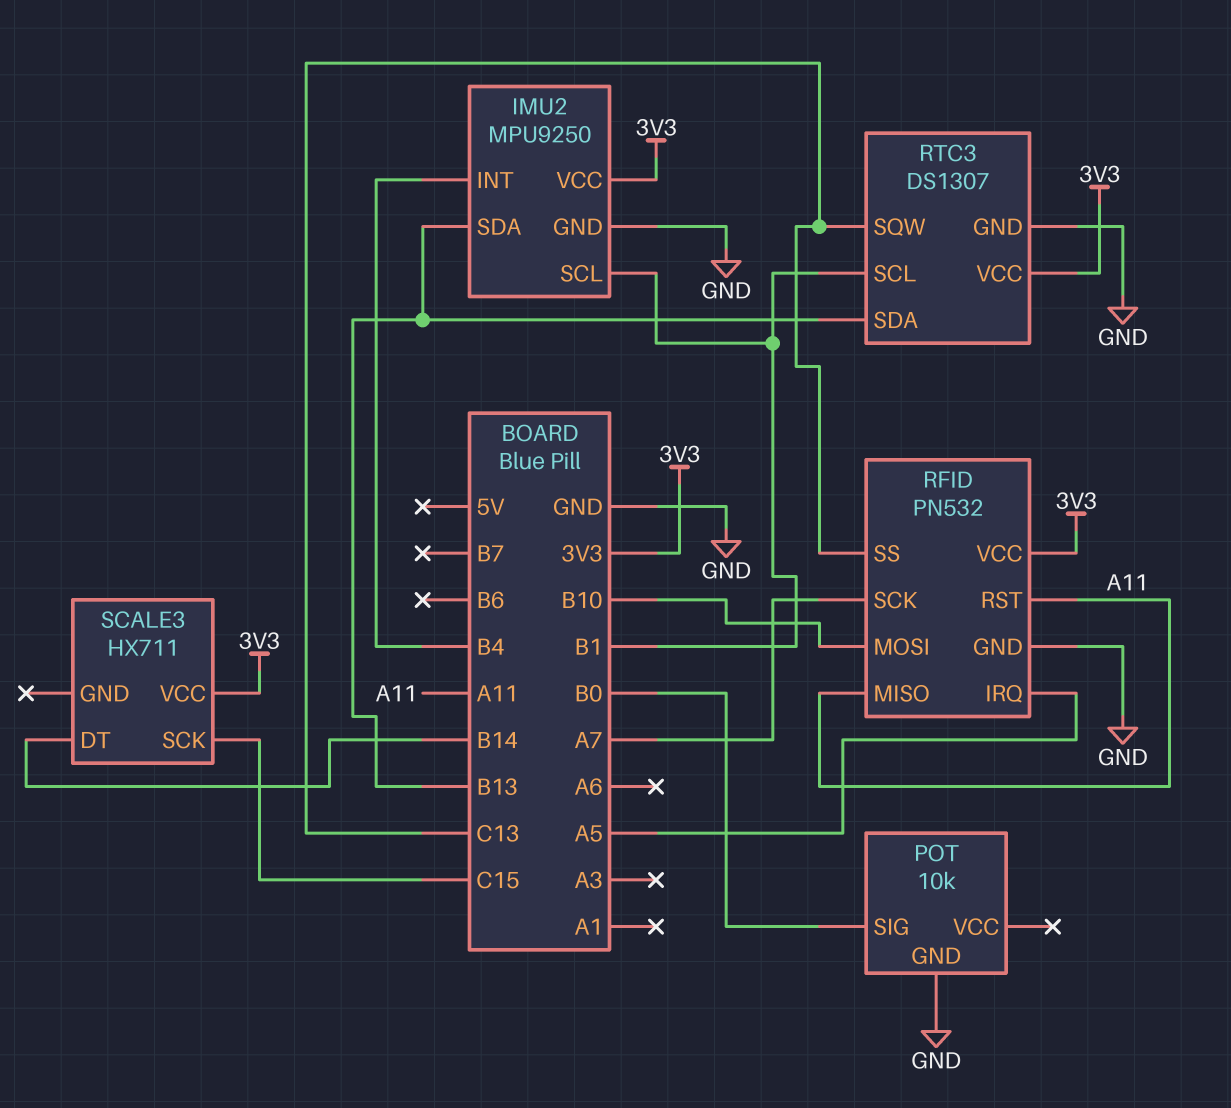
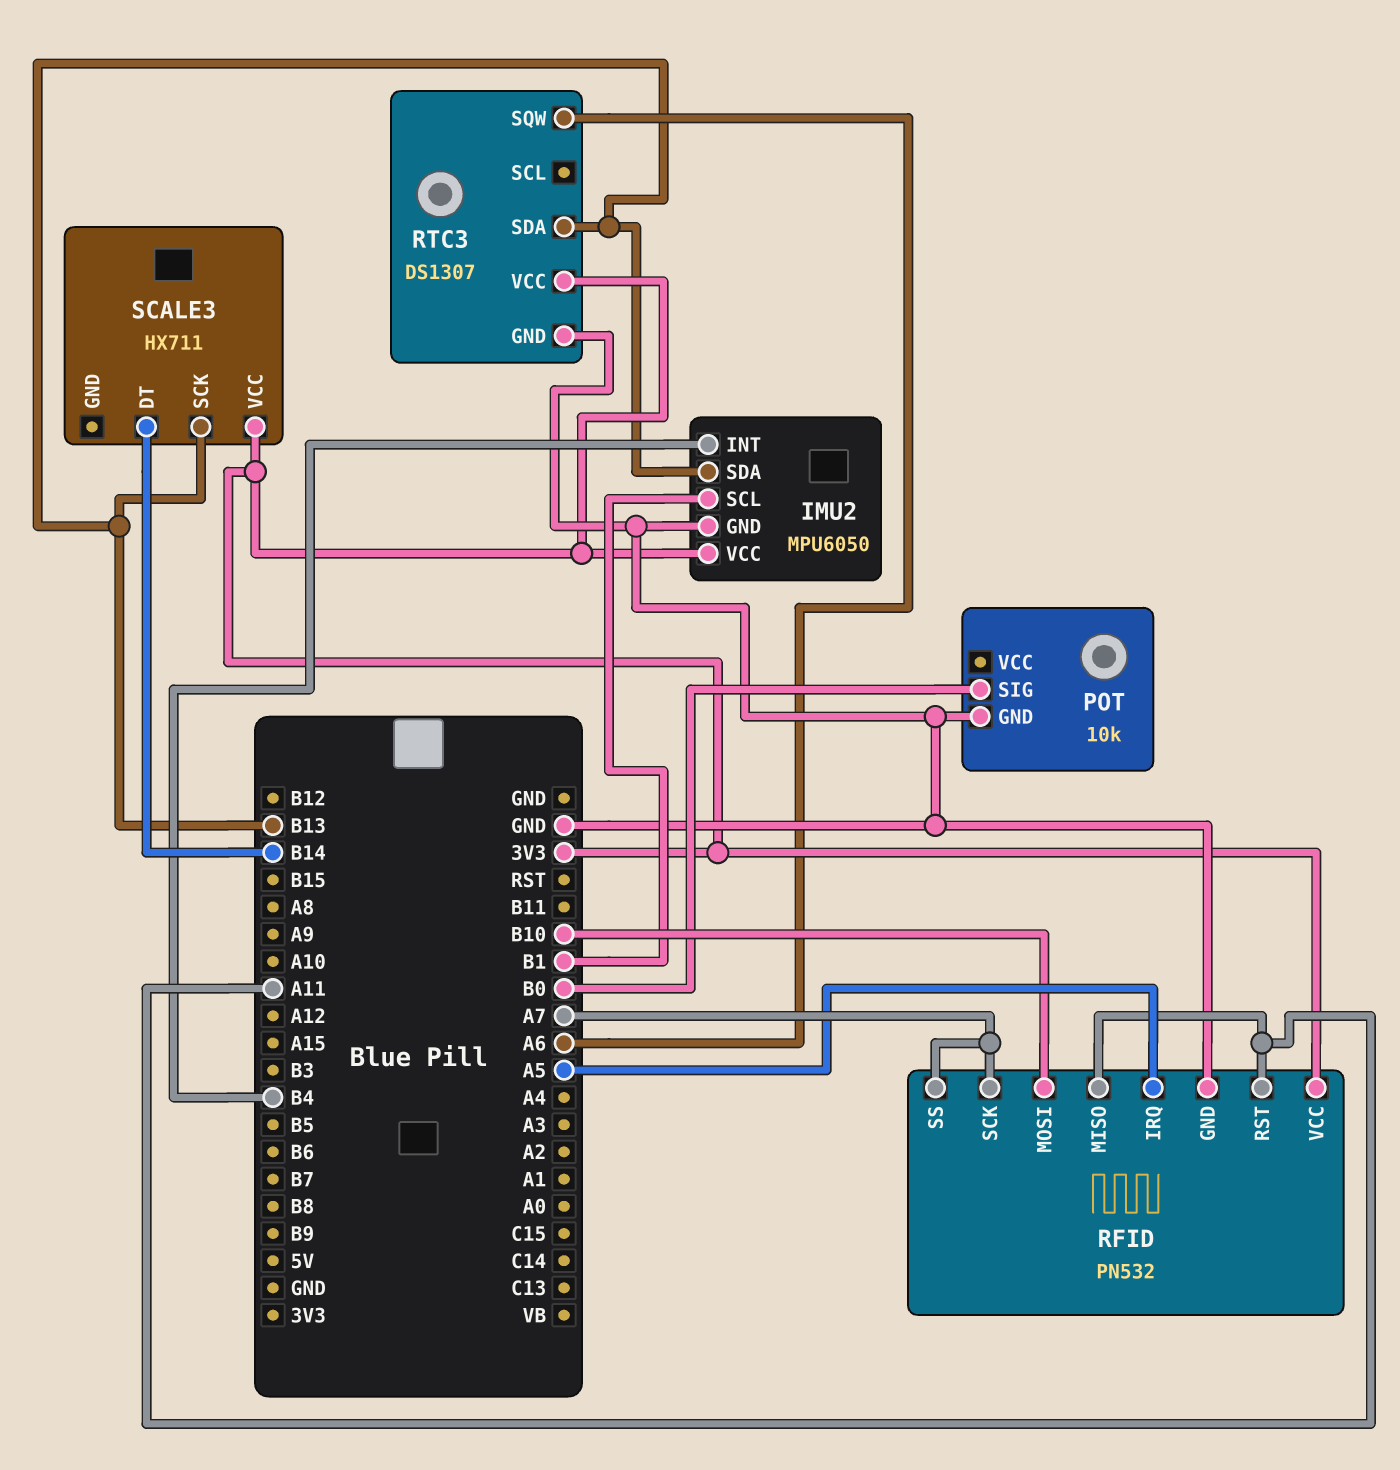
IMU2: MPU9250 -> MPU6050
RFID pin SS: C13 -> A7
RTC3 pin SCL: B1 -> none
RTC3 pin SQW: C13 -> A6
SCALE3 pin SCK: C15 -> B13

